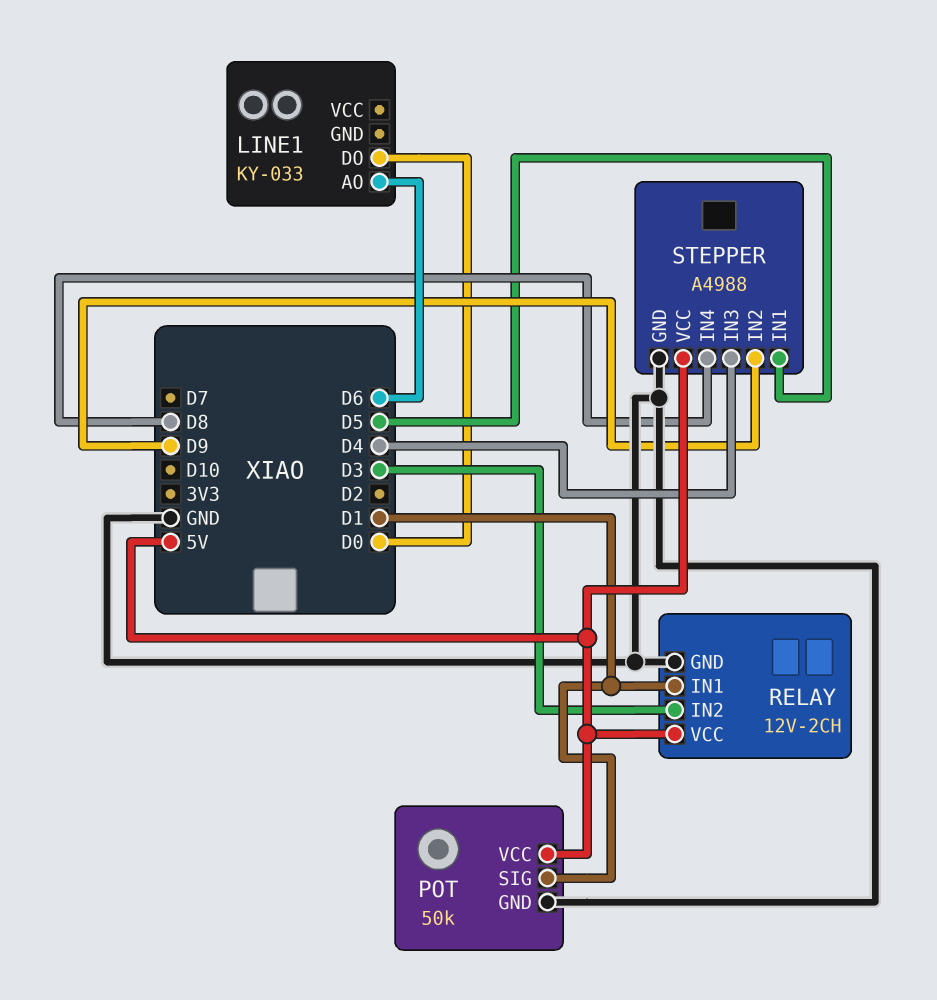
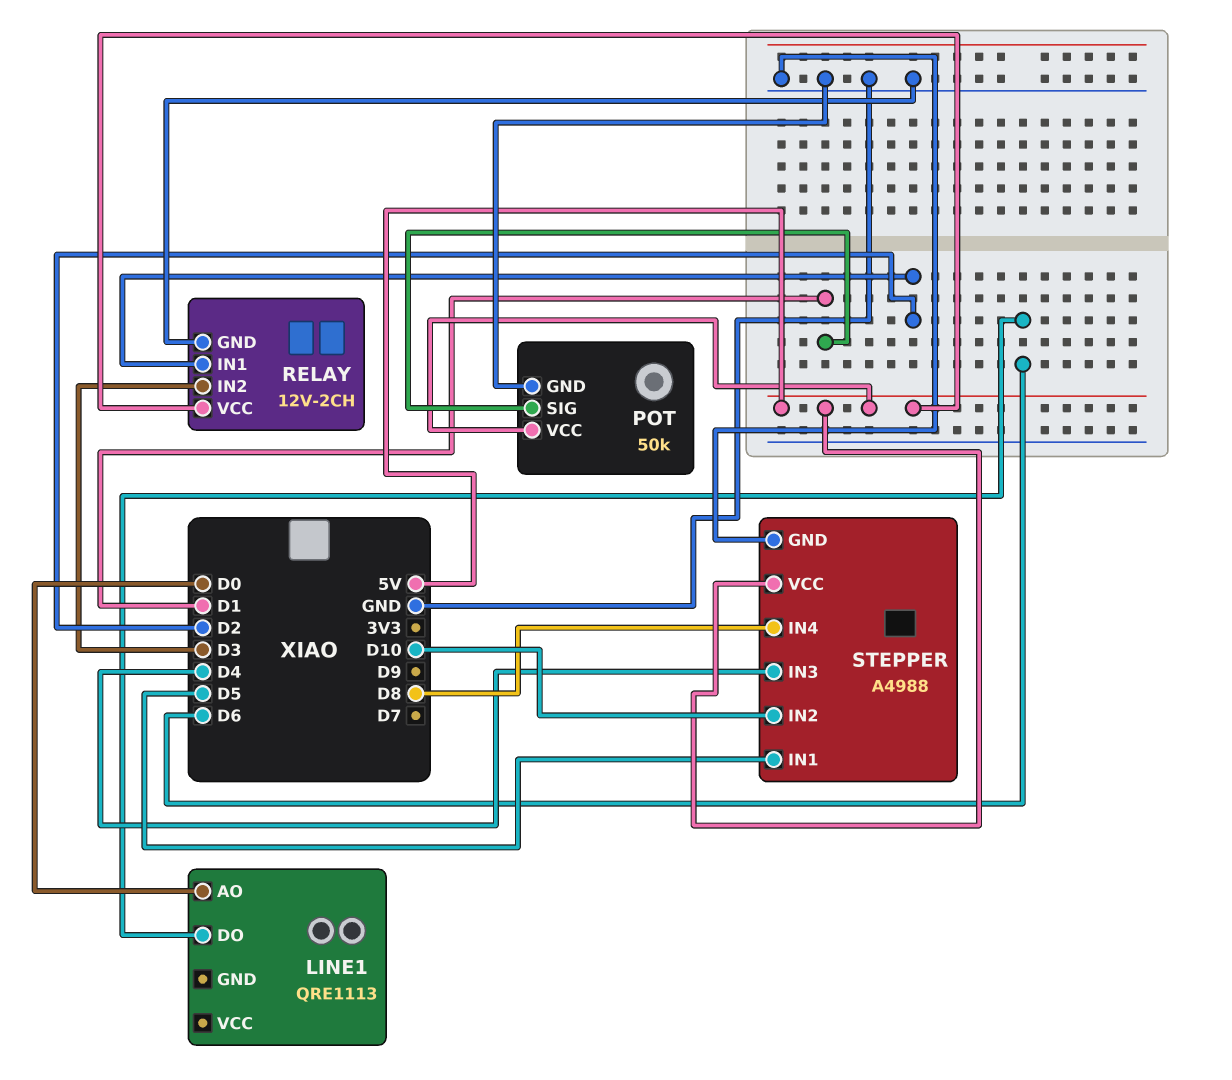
LINE1: KY-033 -> QRE1113
LINE1 pin AO: D6 -> D0
LINE1 pin DO: D0 -> D6
RELAY pin IN1: D1 -> D2
STEPPER pin IN2: D9 -> D10

